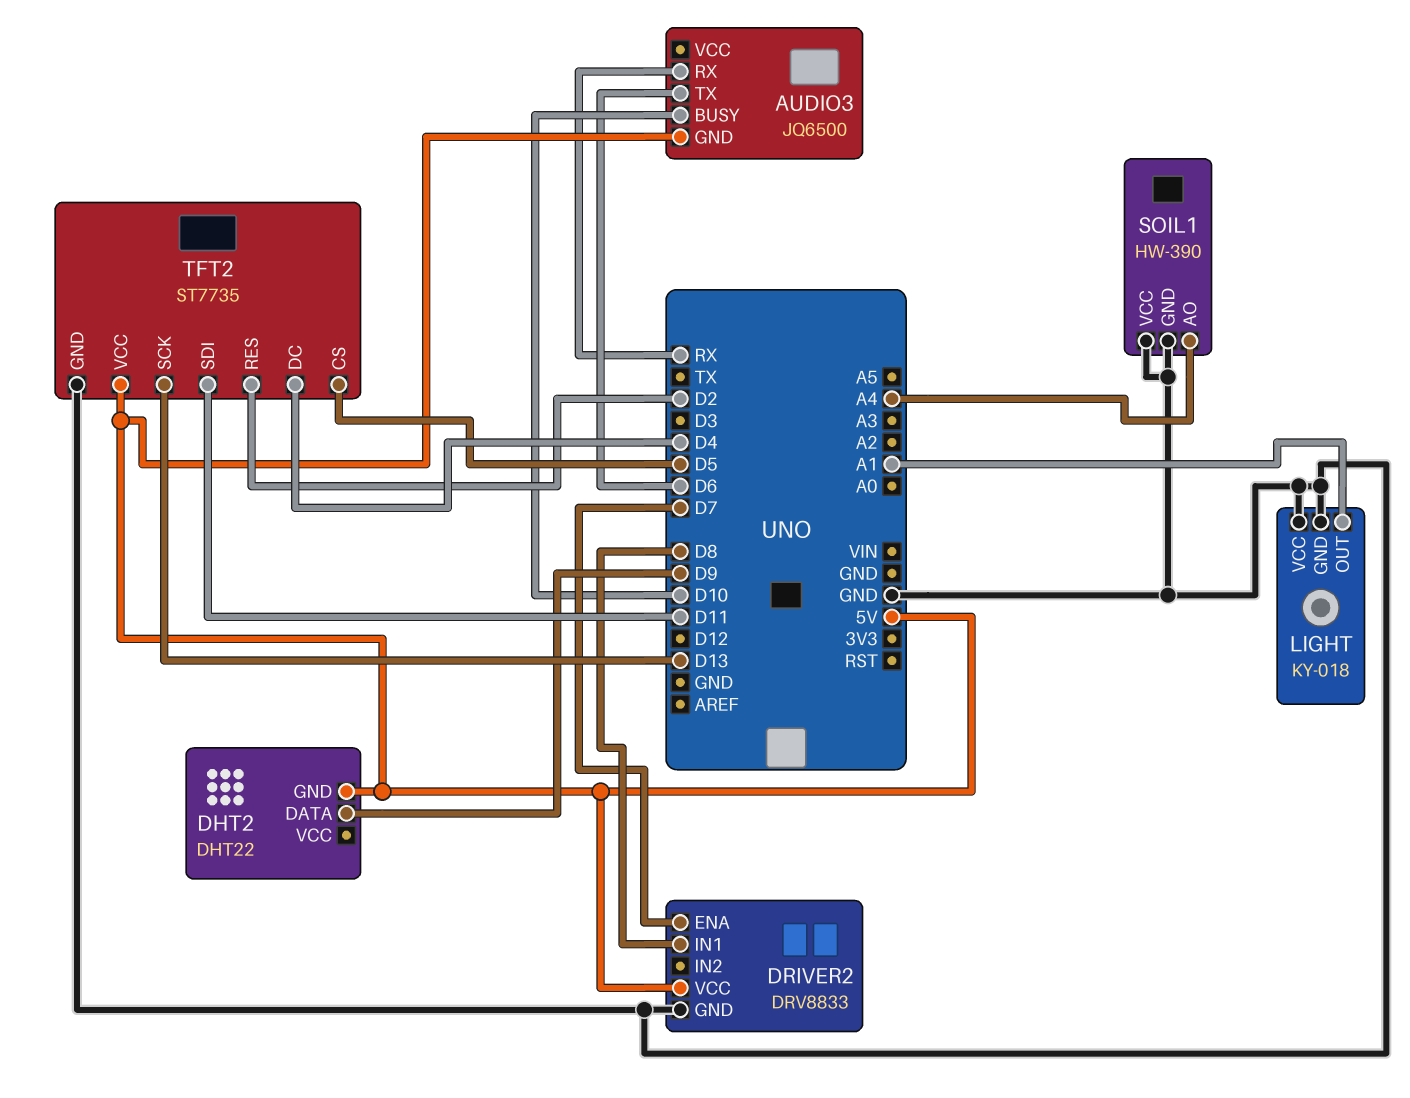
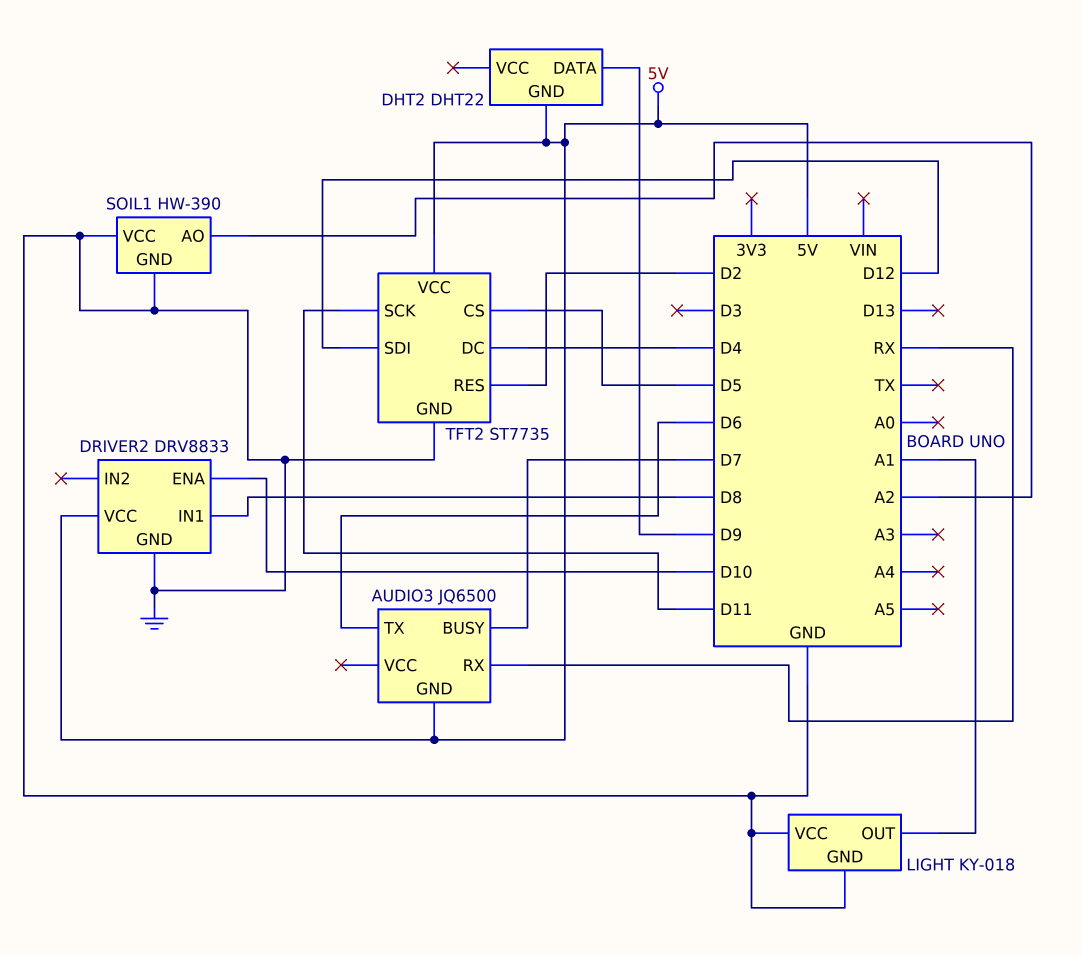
AUDIO3 pin BUSY: D10 -> D7
DRIVER2 pin ENA: D7 -> D10
SOIL1 pin AO: A4 -> A2
TFT2 pin SCK: D13 -> D11
TFT2 pin SDI: D11 -> D12

